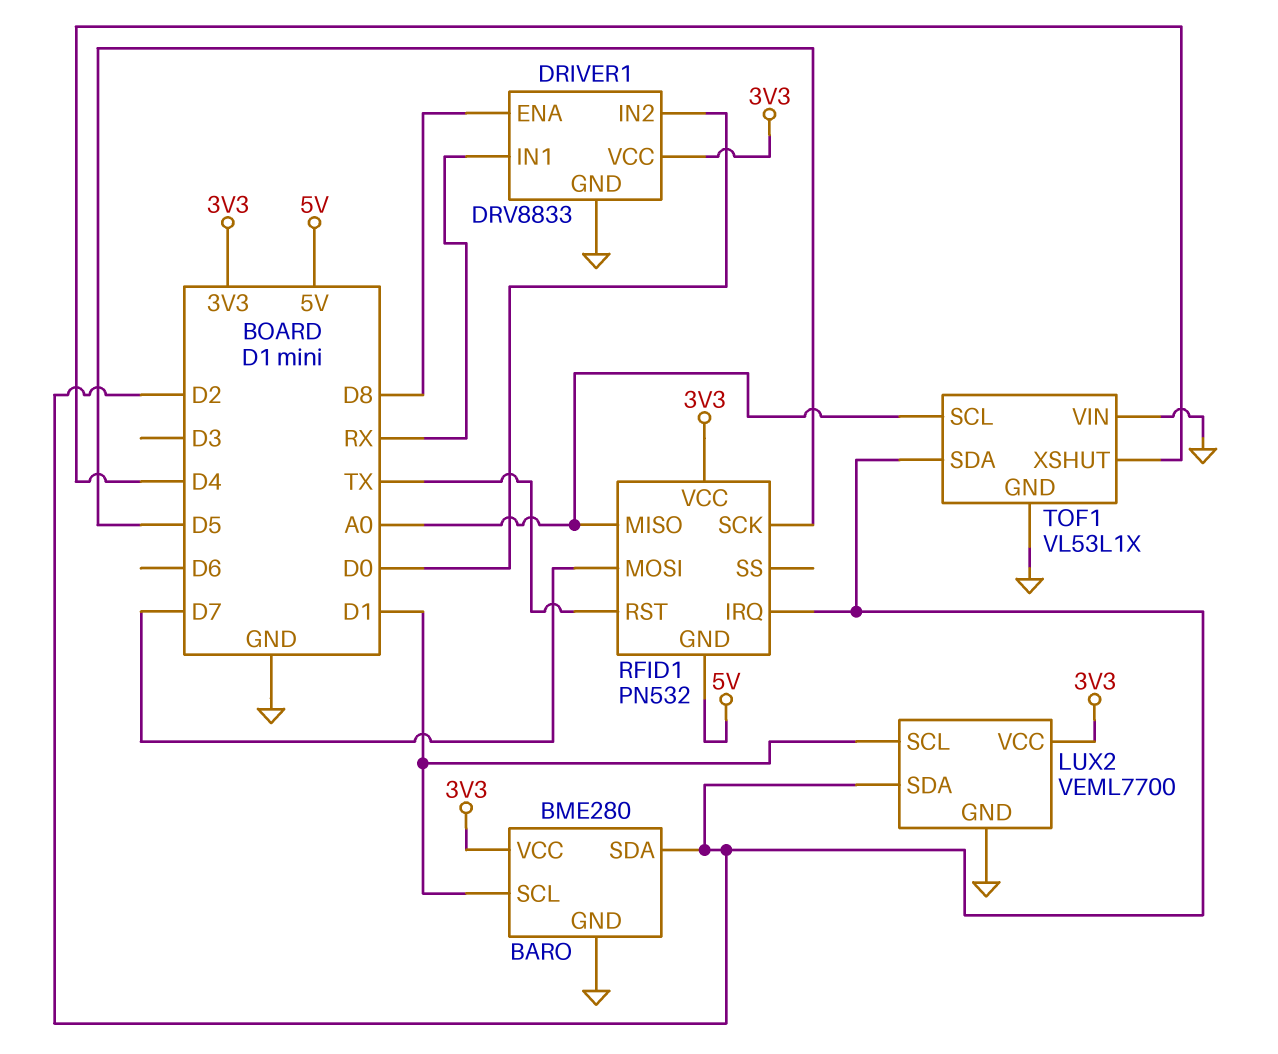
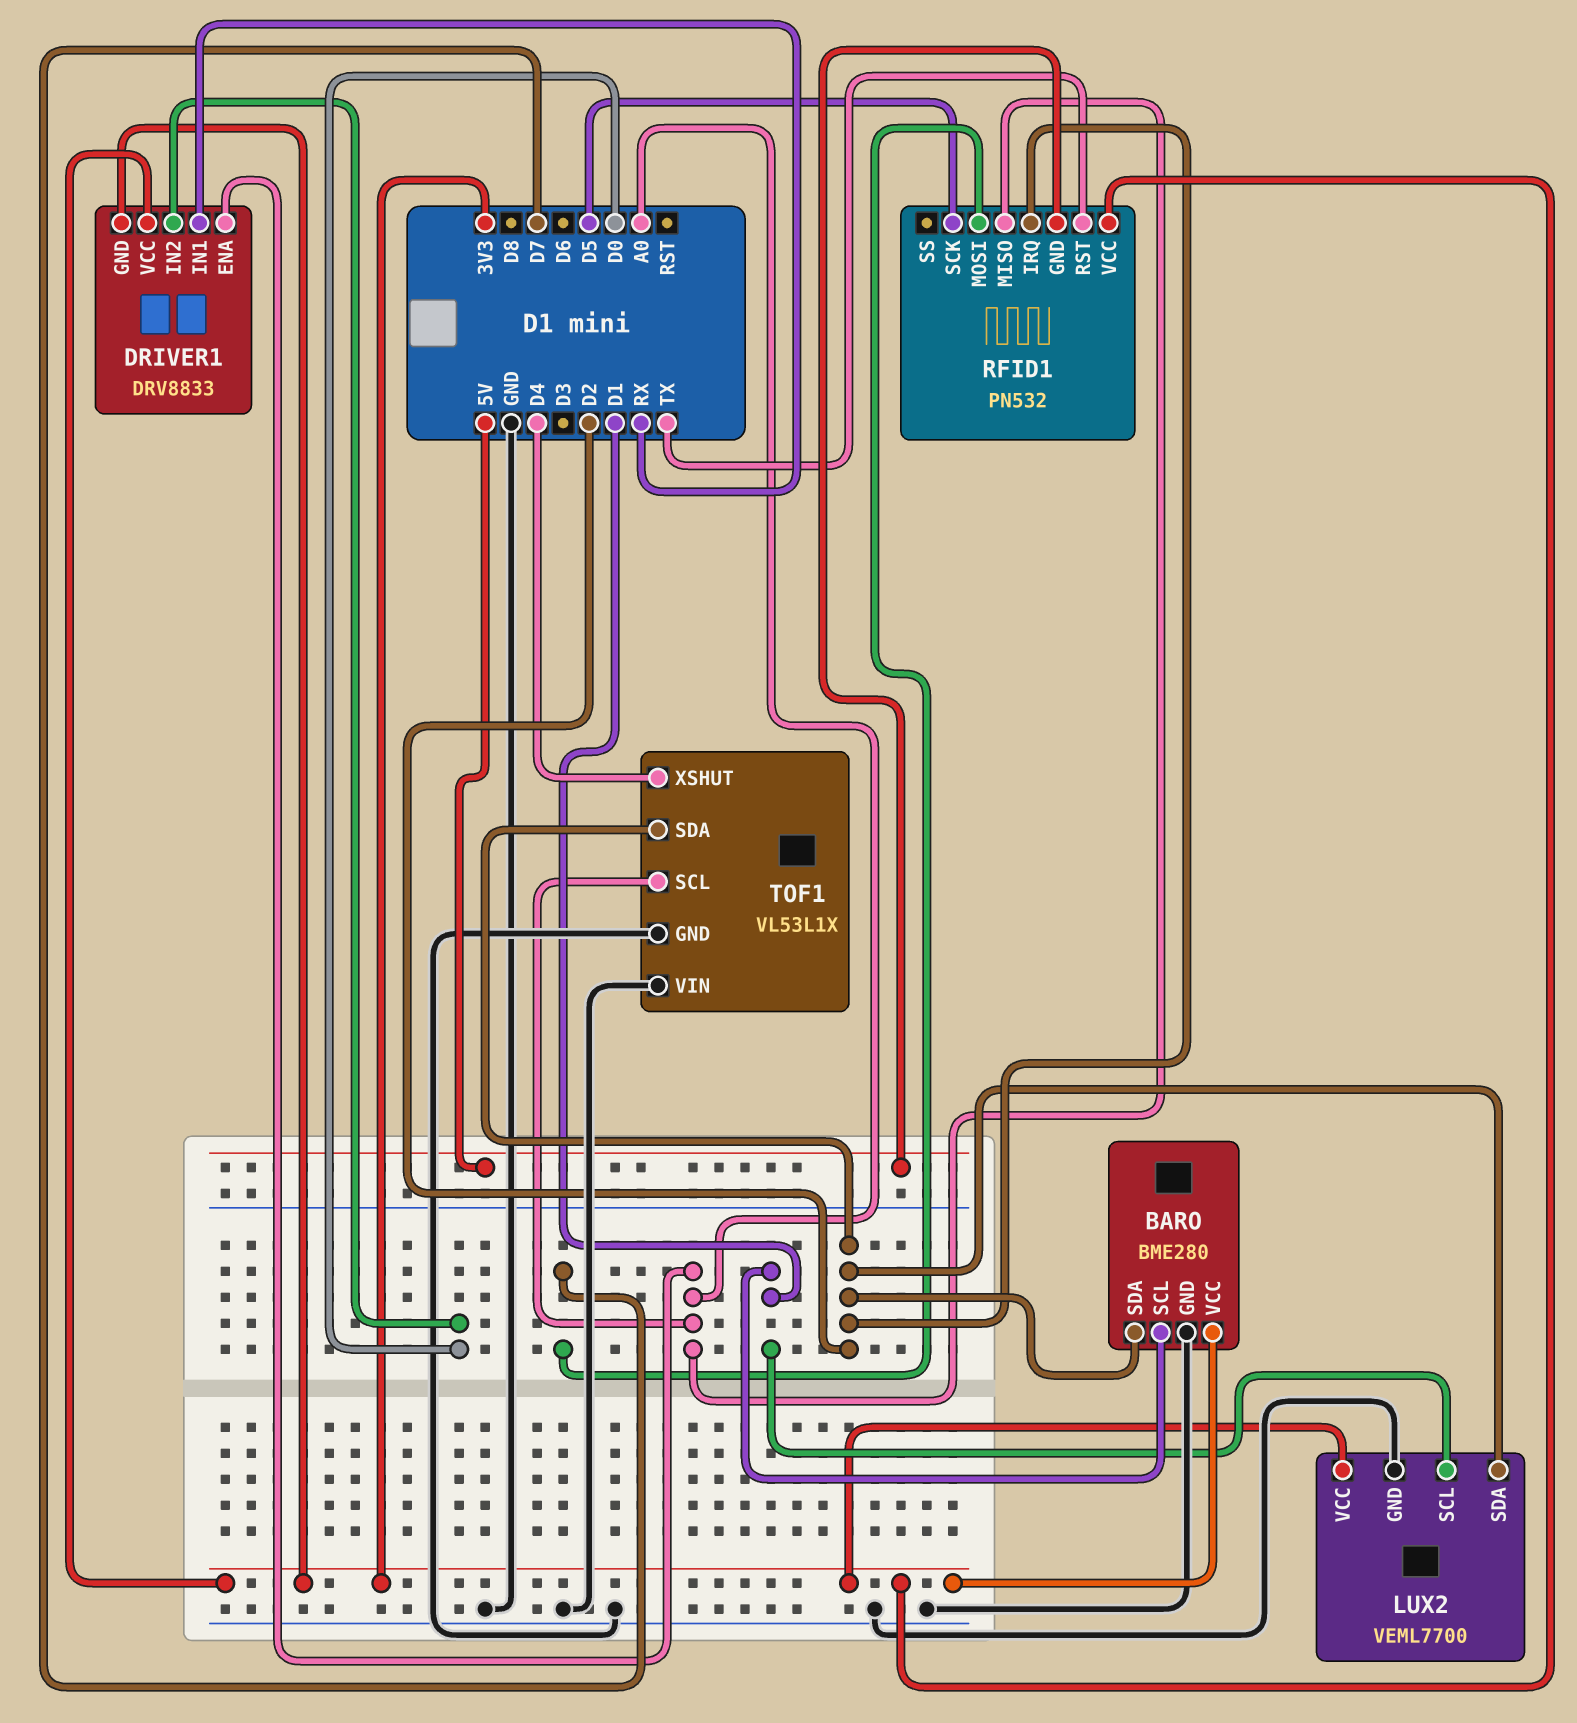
DRIVER1 pin ENA: D8 -> A0
DRIVER1 pin GND: GND -> 3V3

